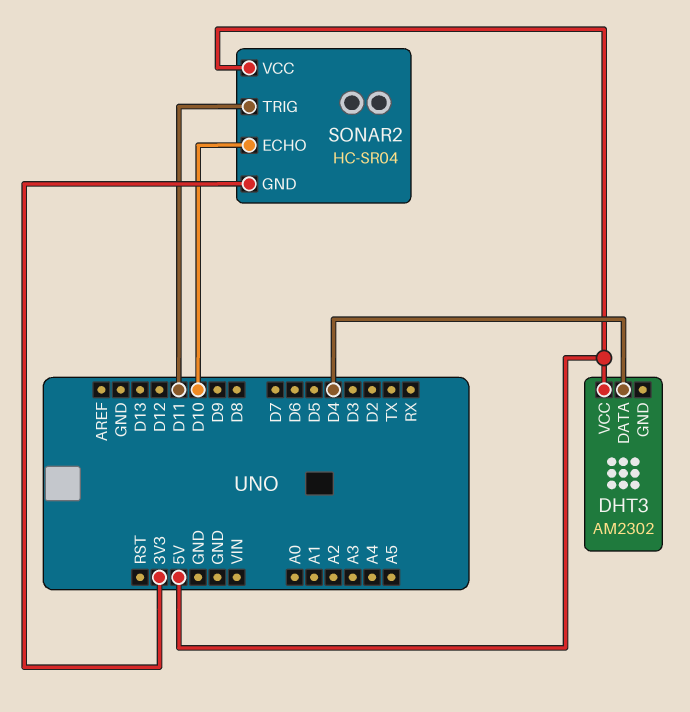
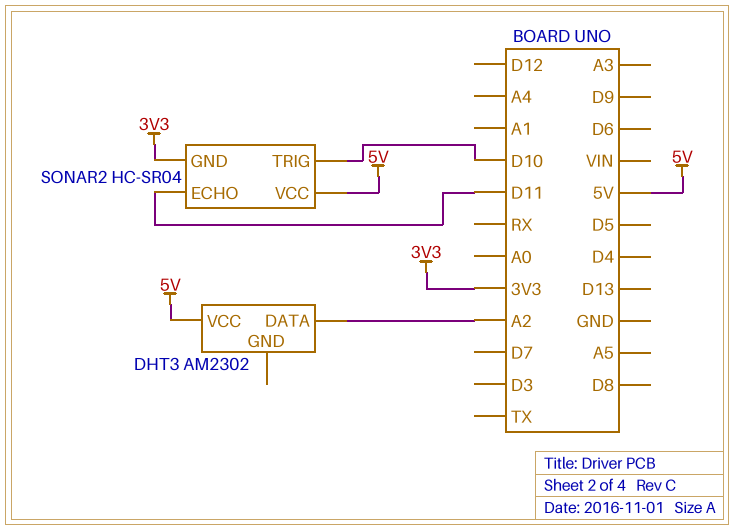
DHT3 pin DATA: D4 -> A2
SONAR2 pin ECHO: D10 -> D11
SONAR2 pin TRIG: D11 -> D10

